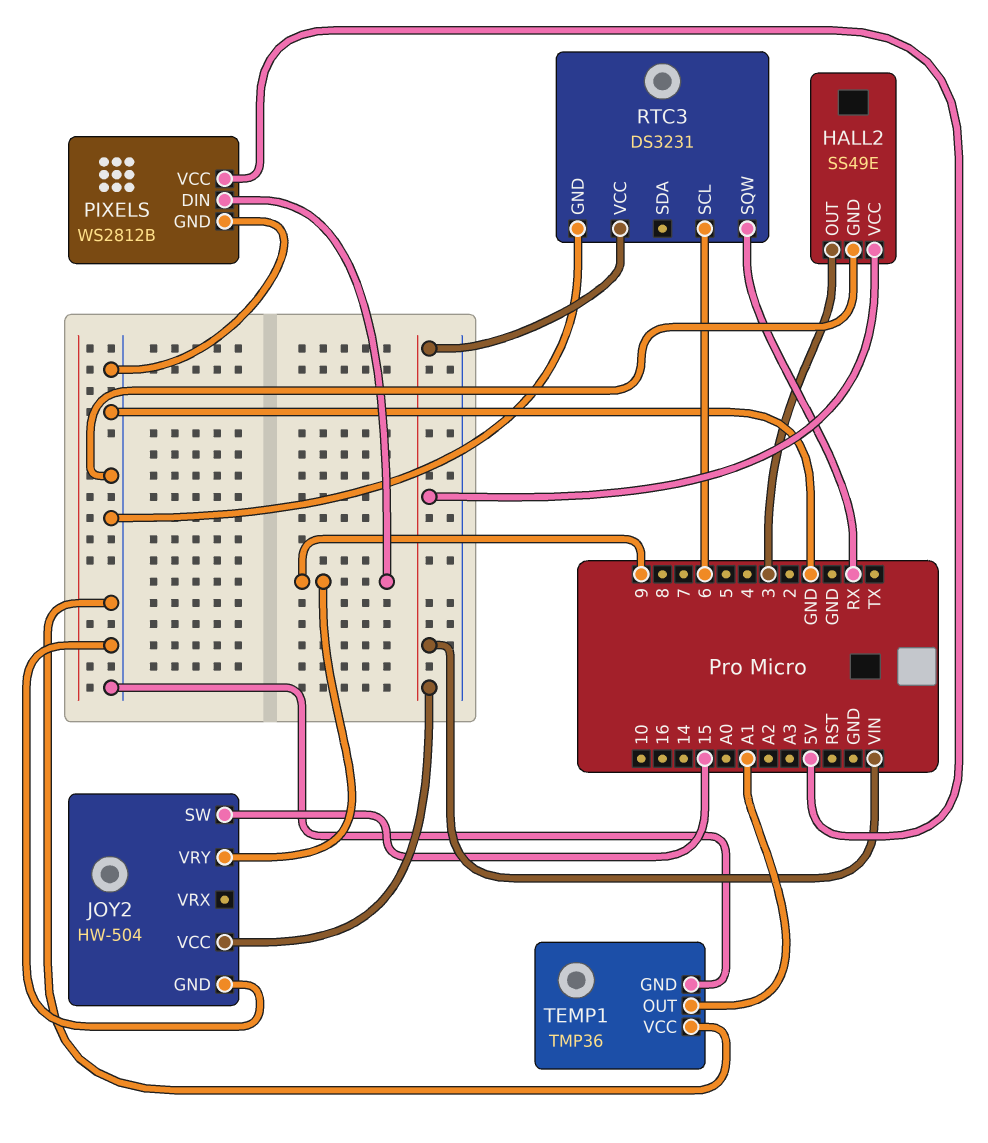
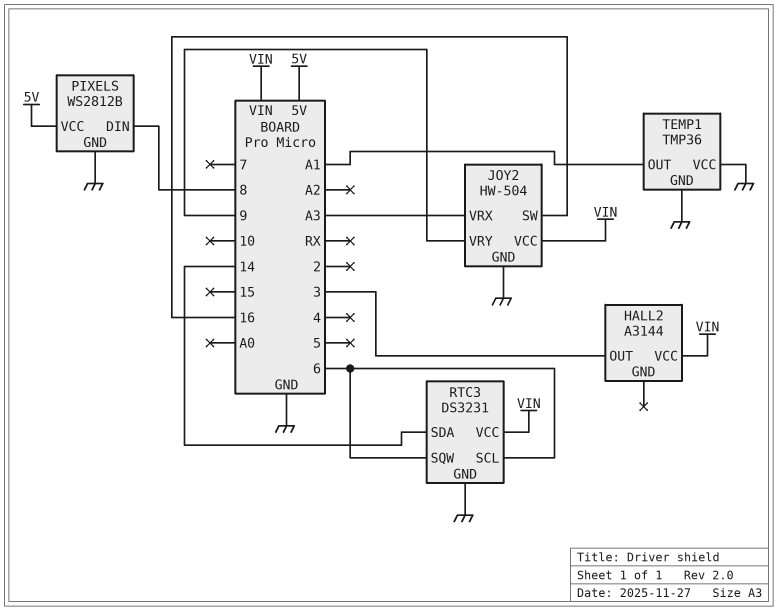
HALL2: SS49E -> A3144
HALL2 pin GND: GND -> none
JOY2 pin SW: 15 -> 16
JOY2 pin VRX: none -> A3
PIXELS pin DIN: 9 -> 8
RTC3 pin SDA: none -> 14
RTC3 pin SQW: RX -> 6

